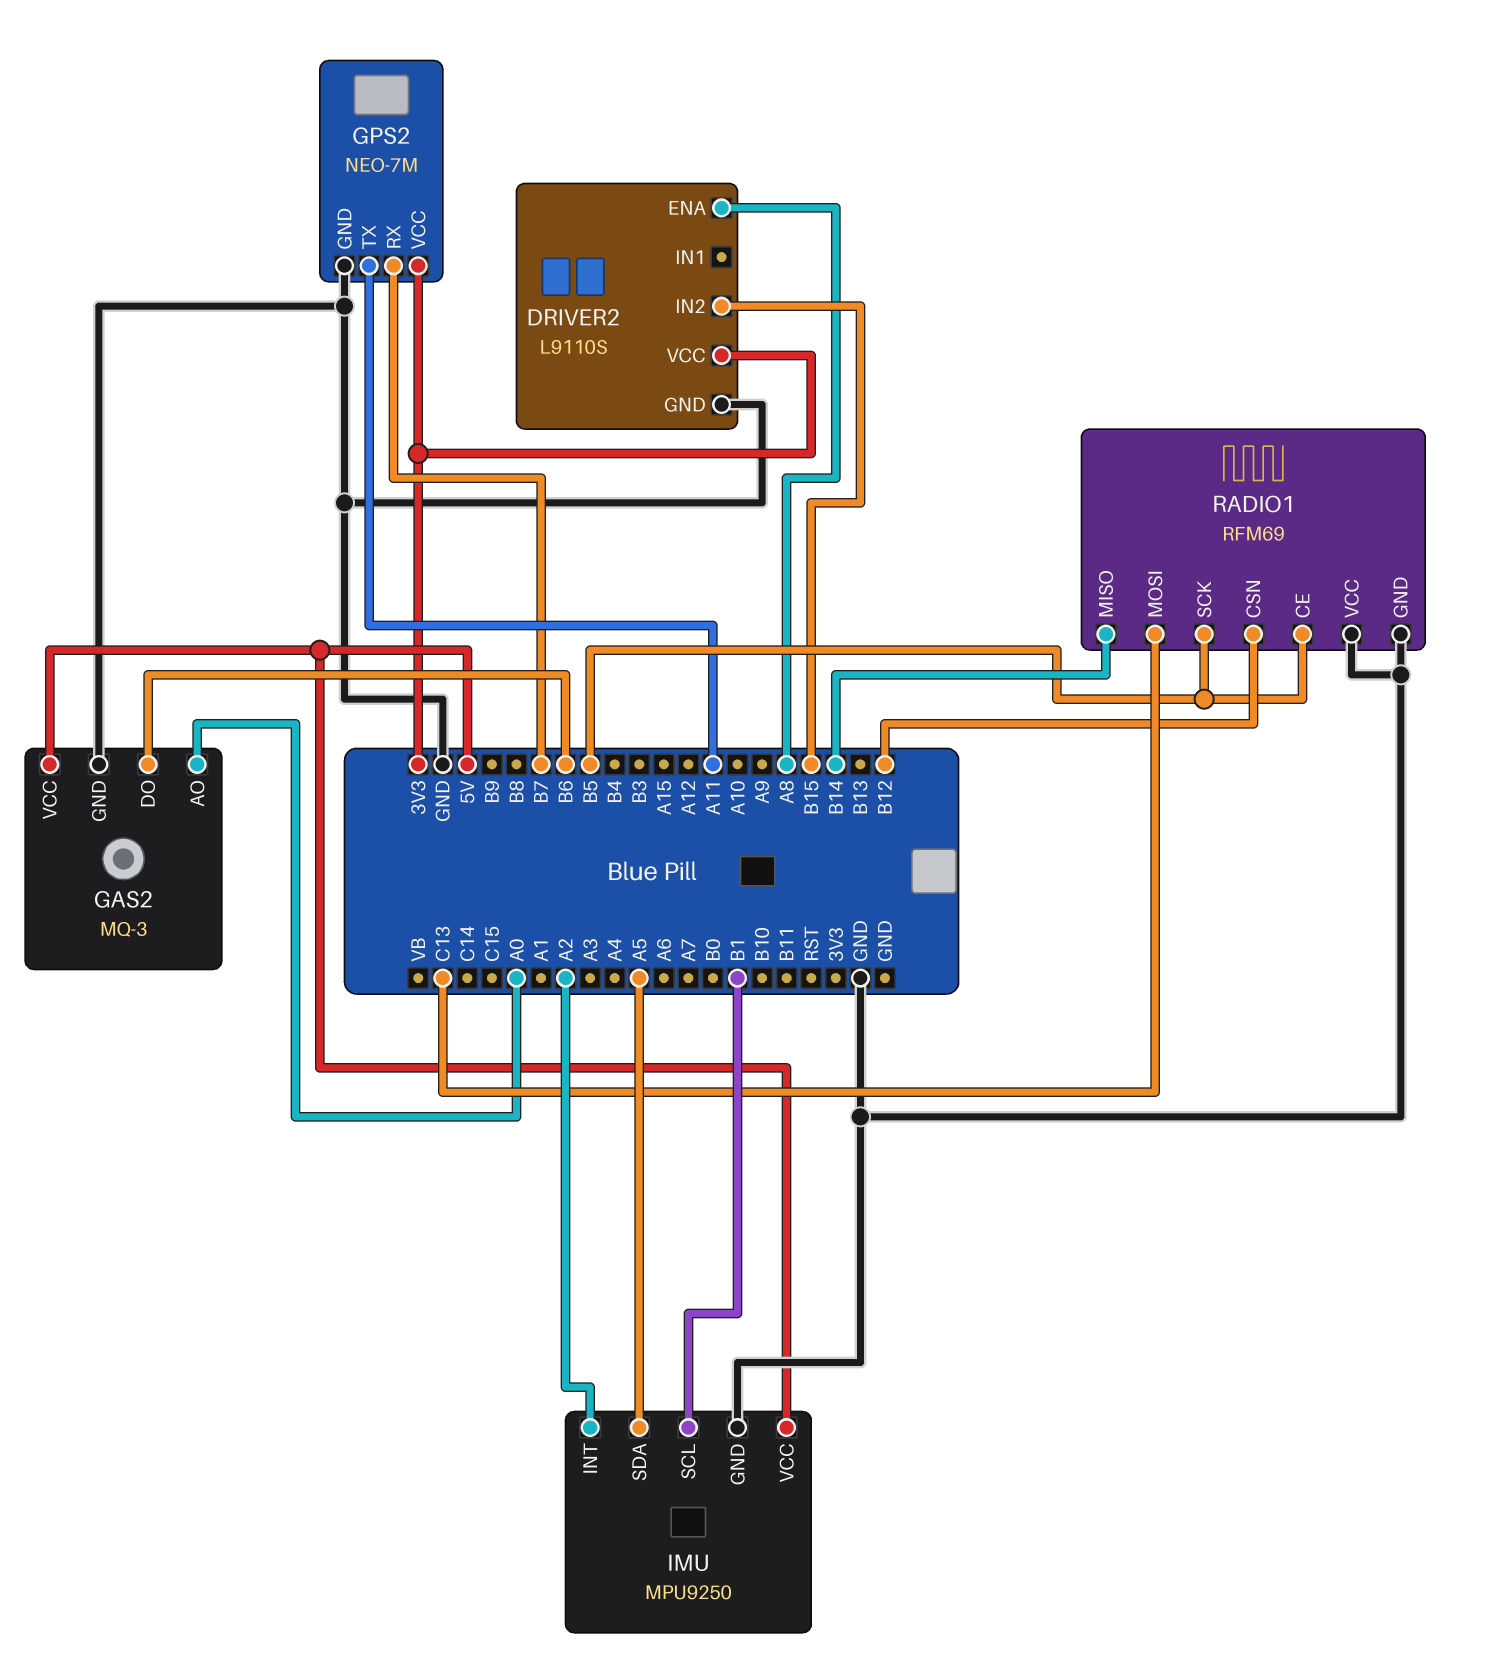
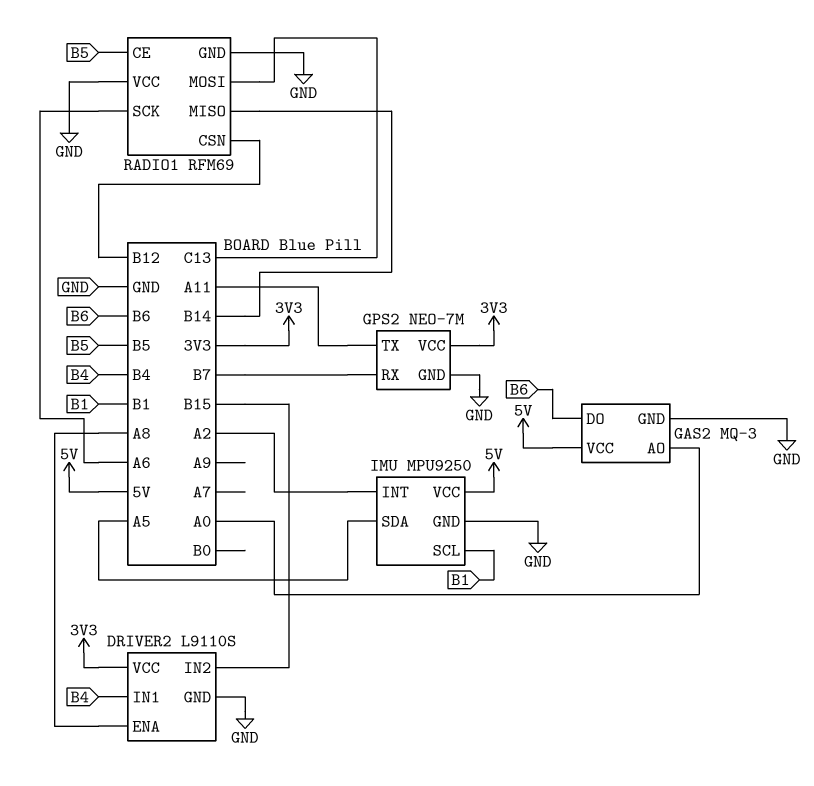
DRIVER2 pin IN1: none -> B4
RADIO1 pin SCK: B5 -> A6

